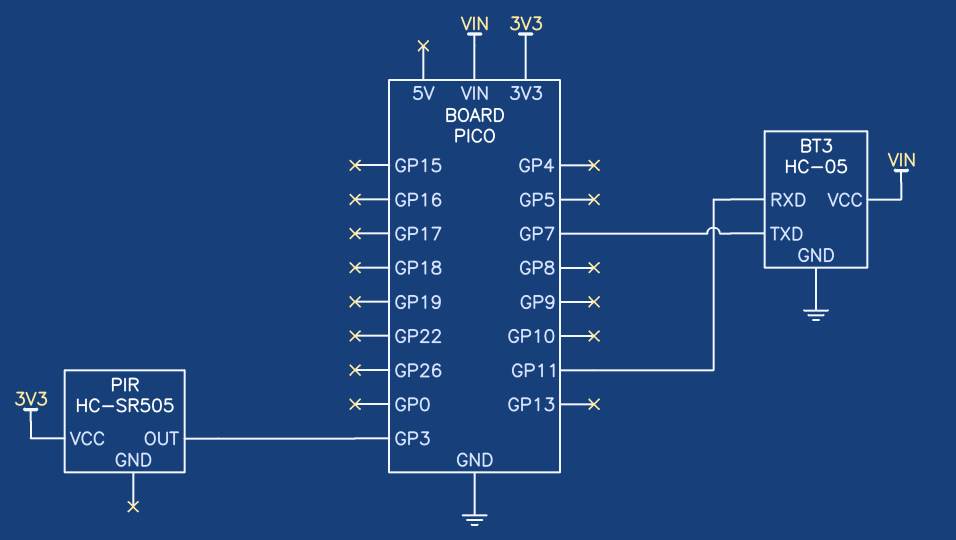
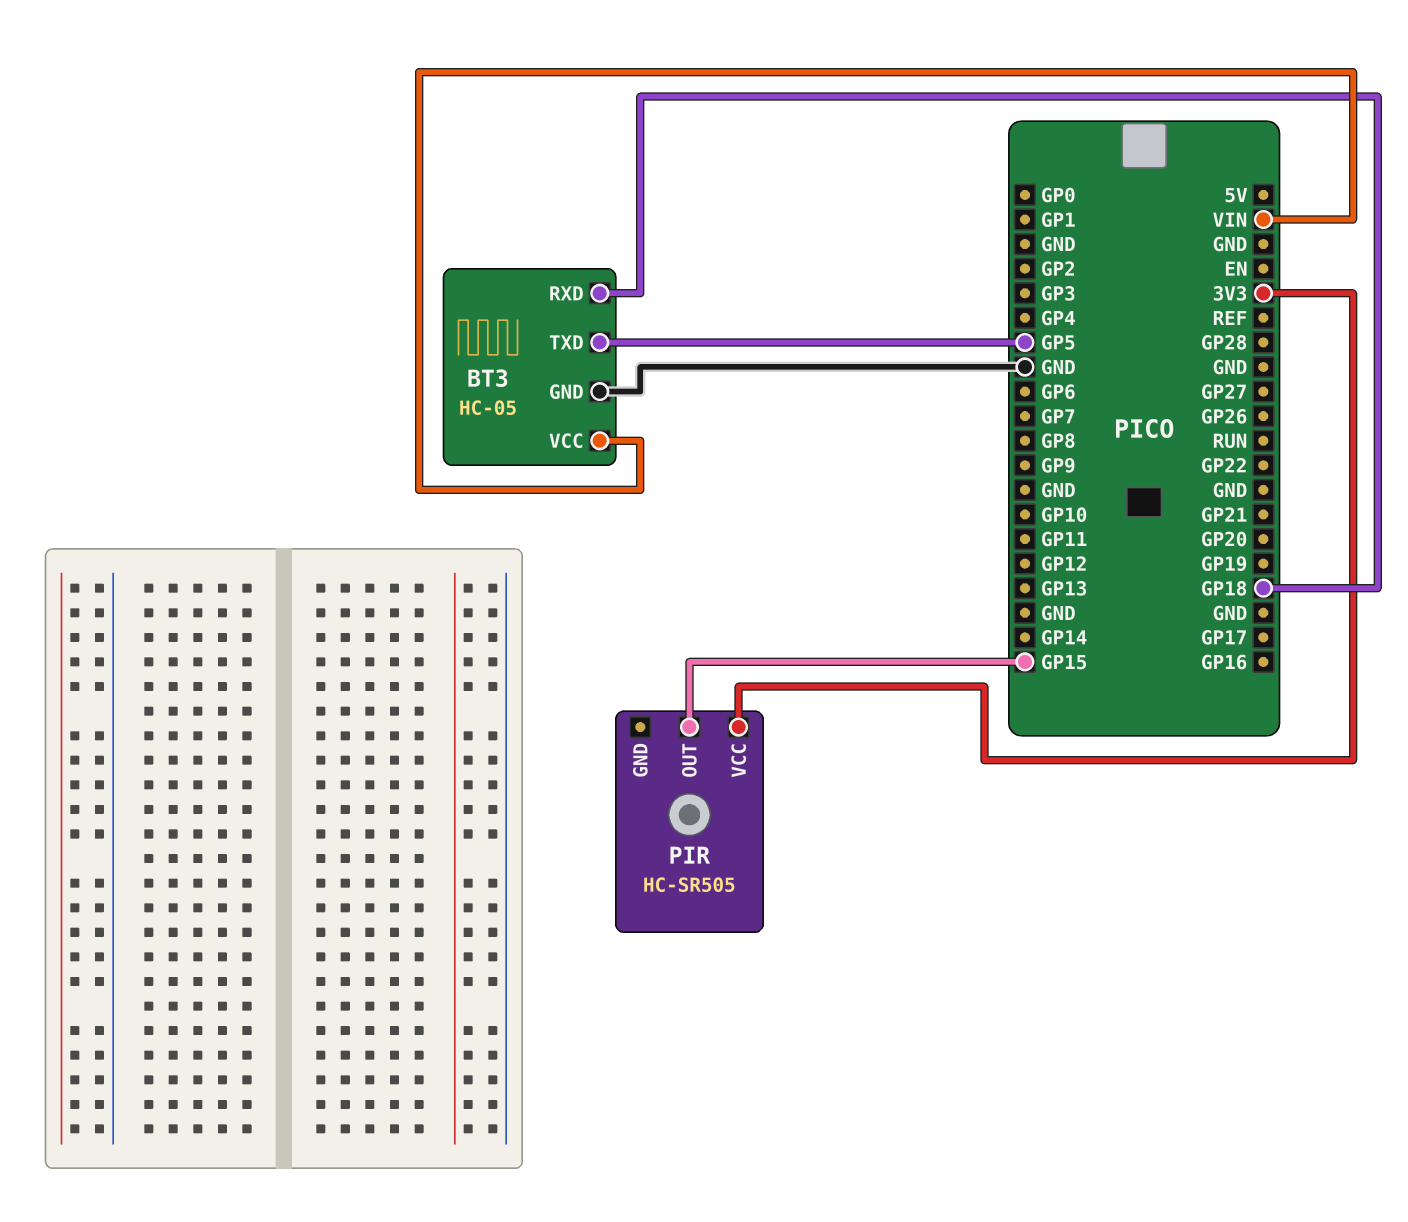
BT3 pin RXD: GP11 -> GP18
BT3 pin TXD: GP7 -> GP5
PIR pin OUT: GP3 -> GP15

